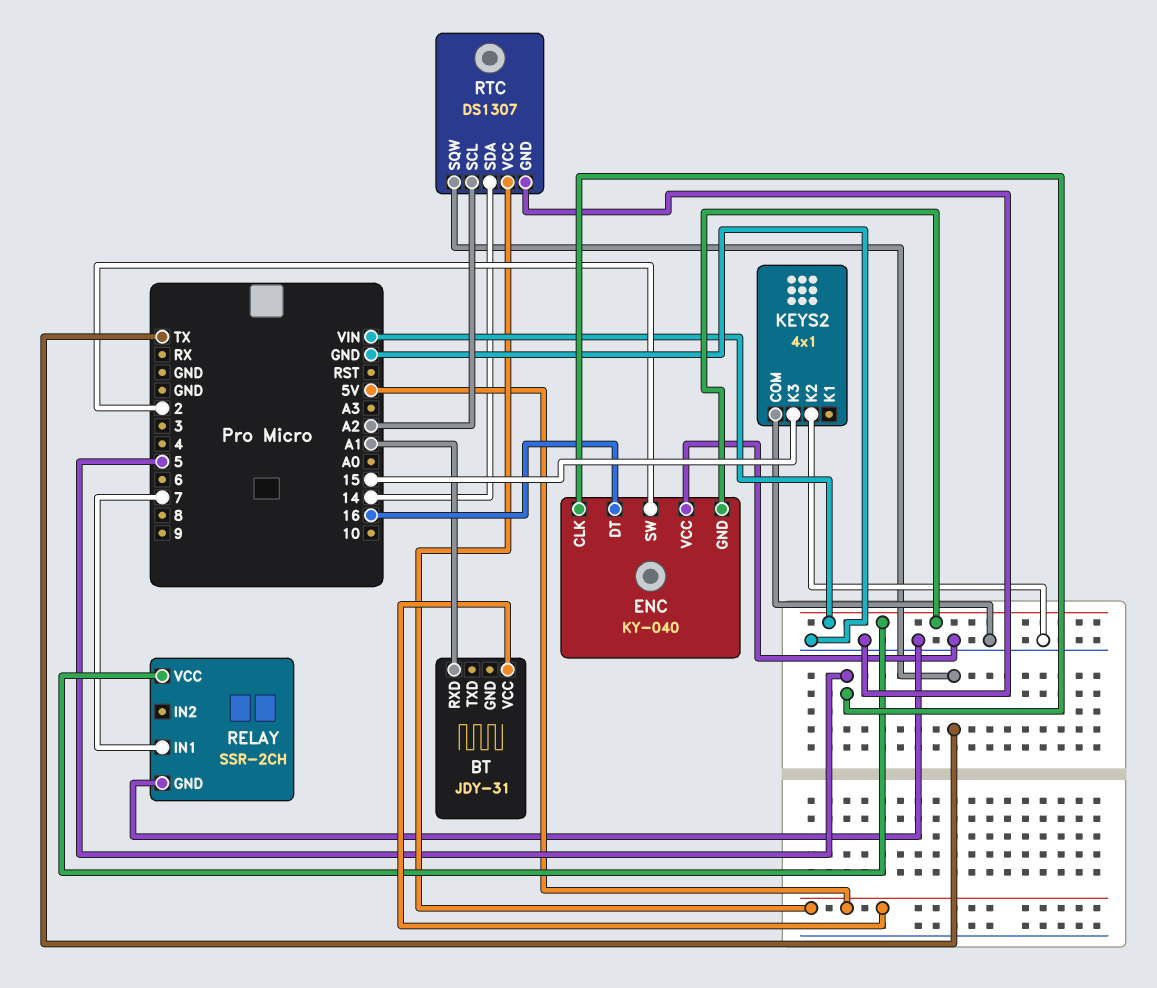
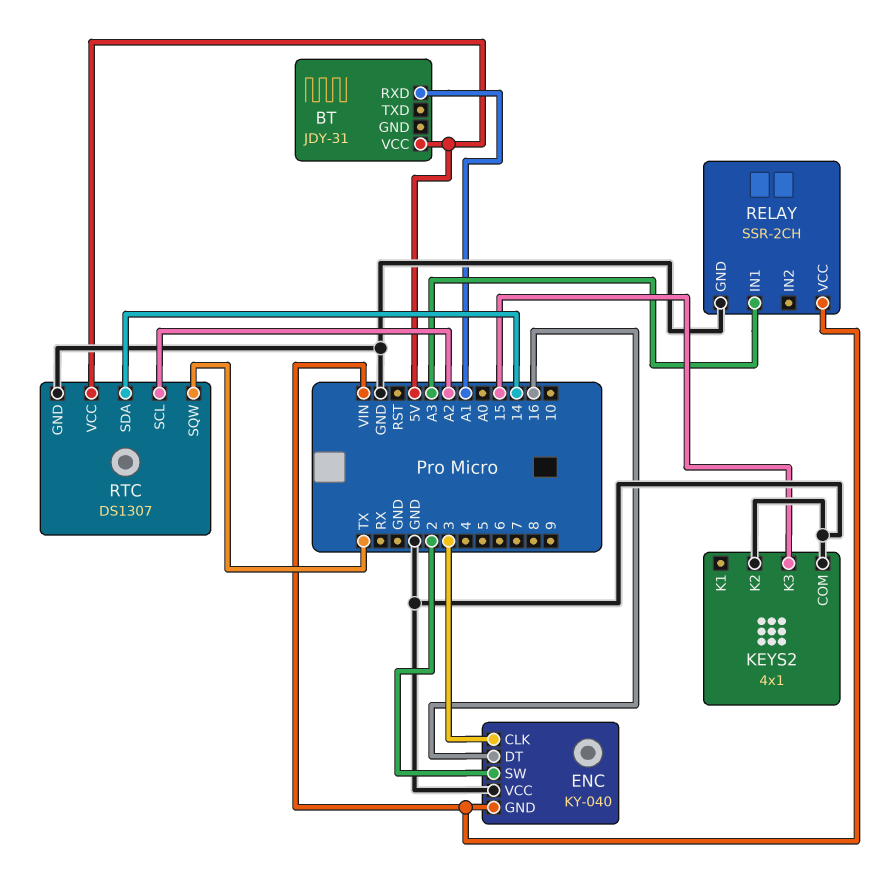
ENC pin CLK: 5 -> 3
RELAY pin IN1: 7 -> A3

